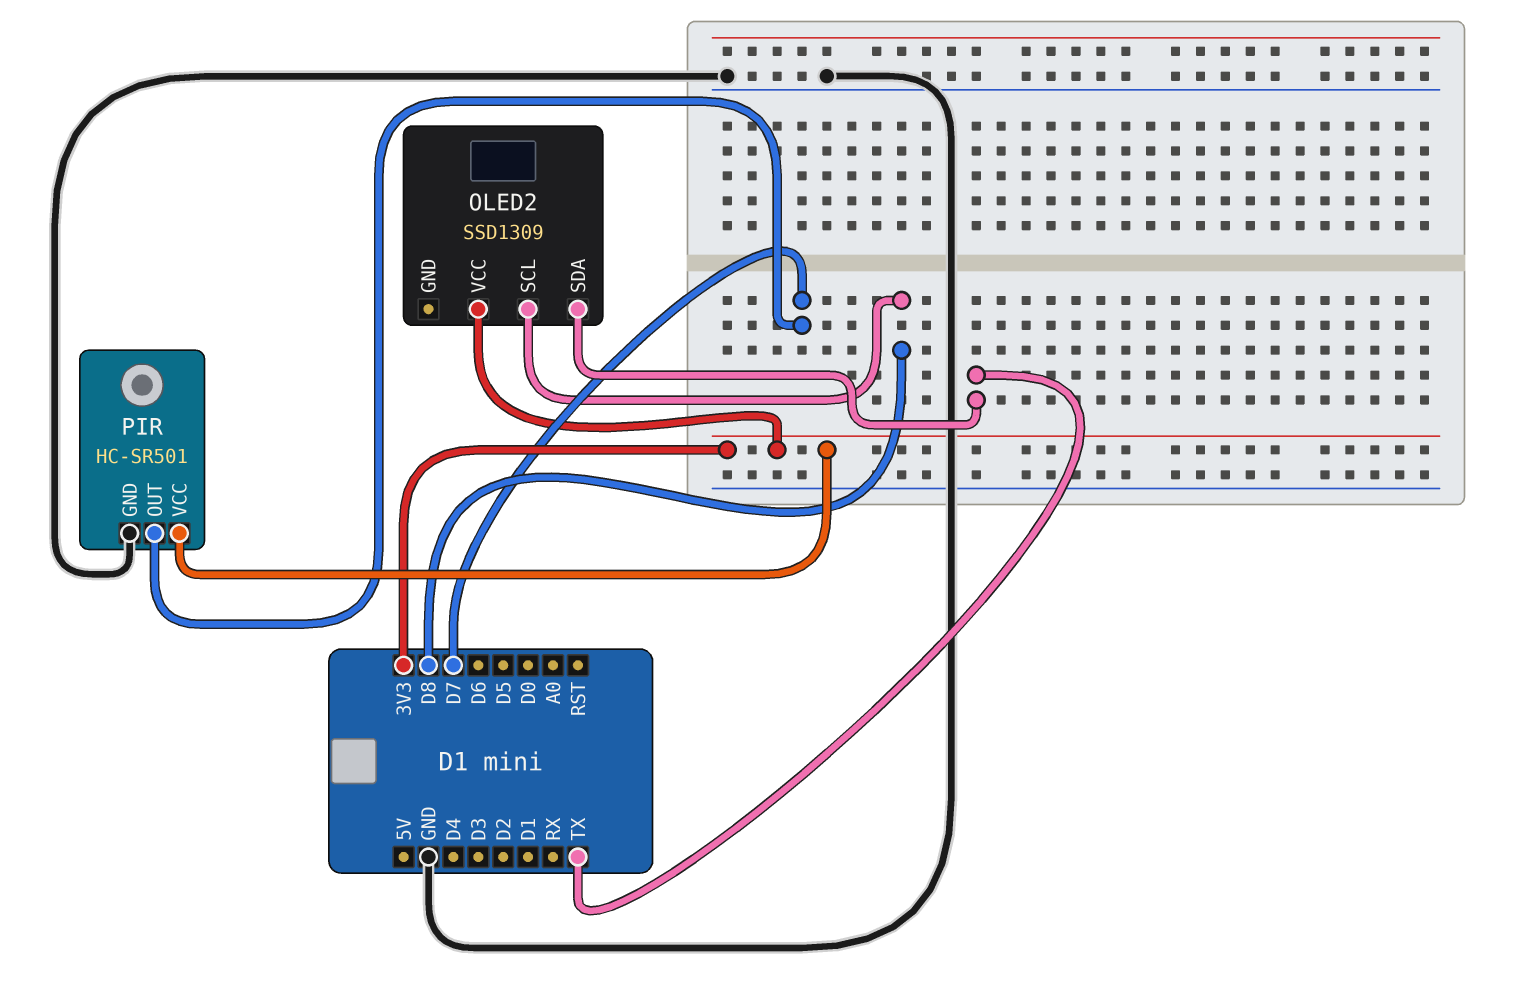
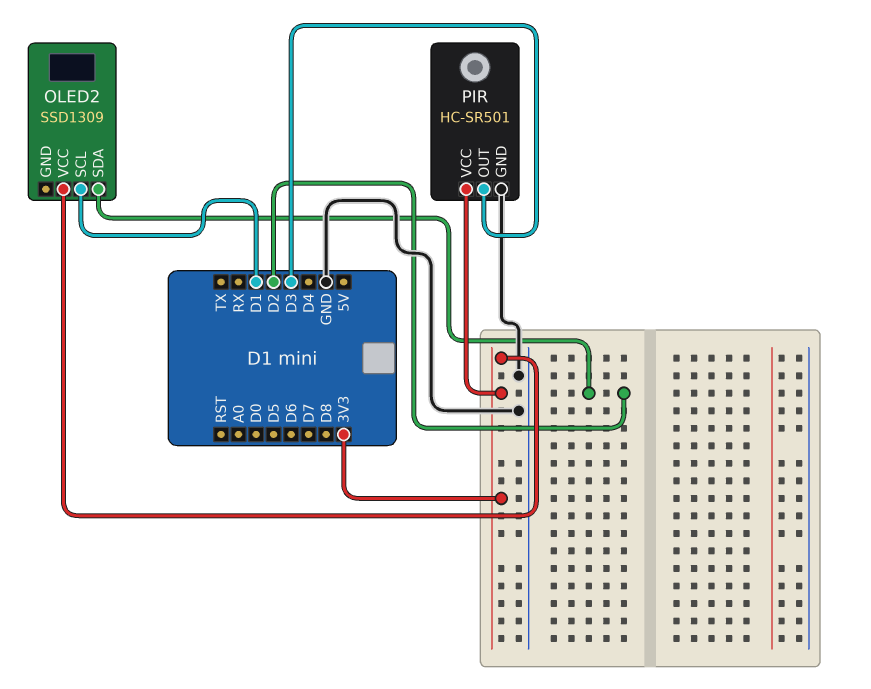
OLED2 pin SCL: D8 -> D1
OLED2 pin SDA: TX -> D2
PIR pin OUT: D7 -> D3

